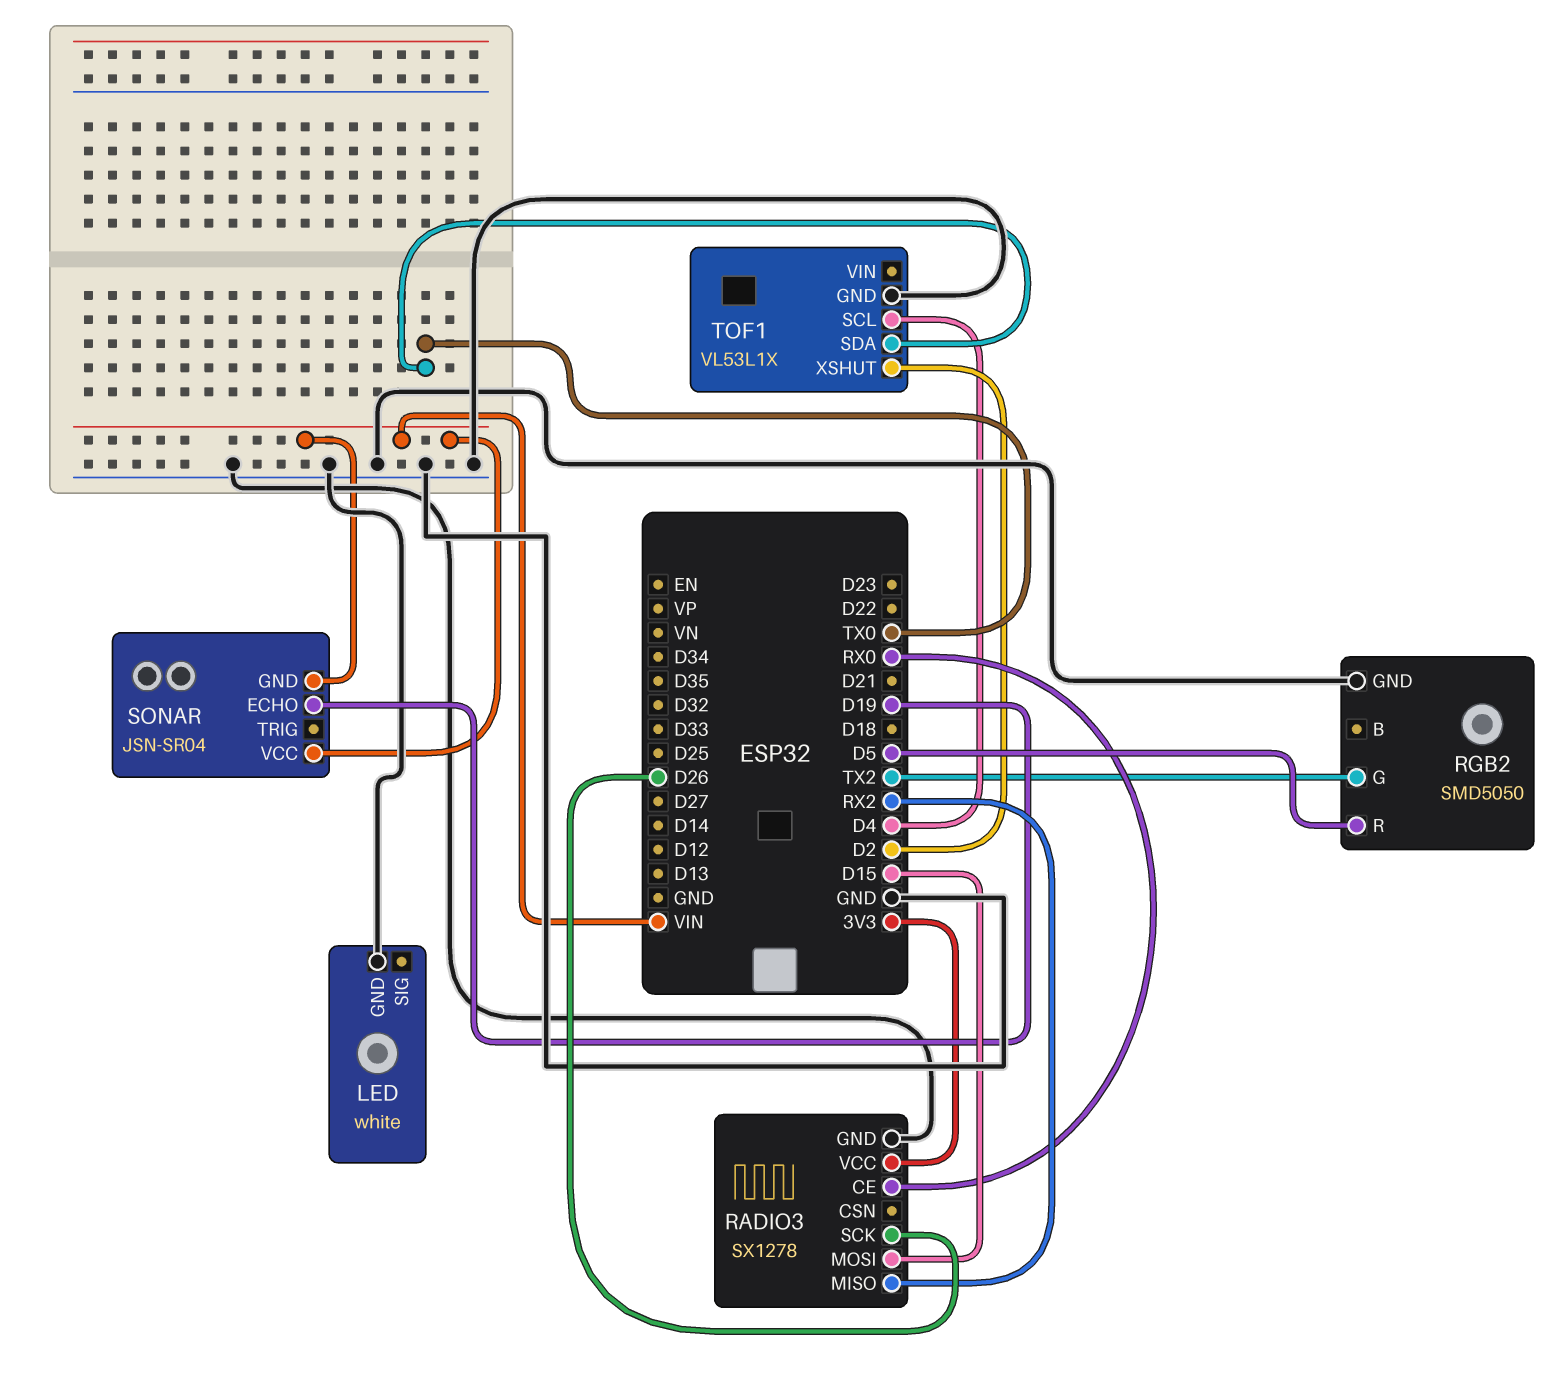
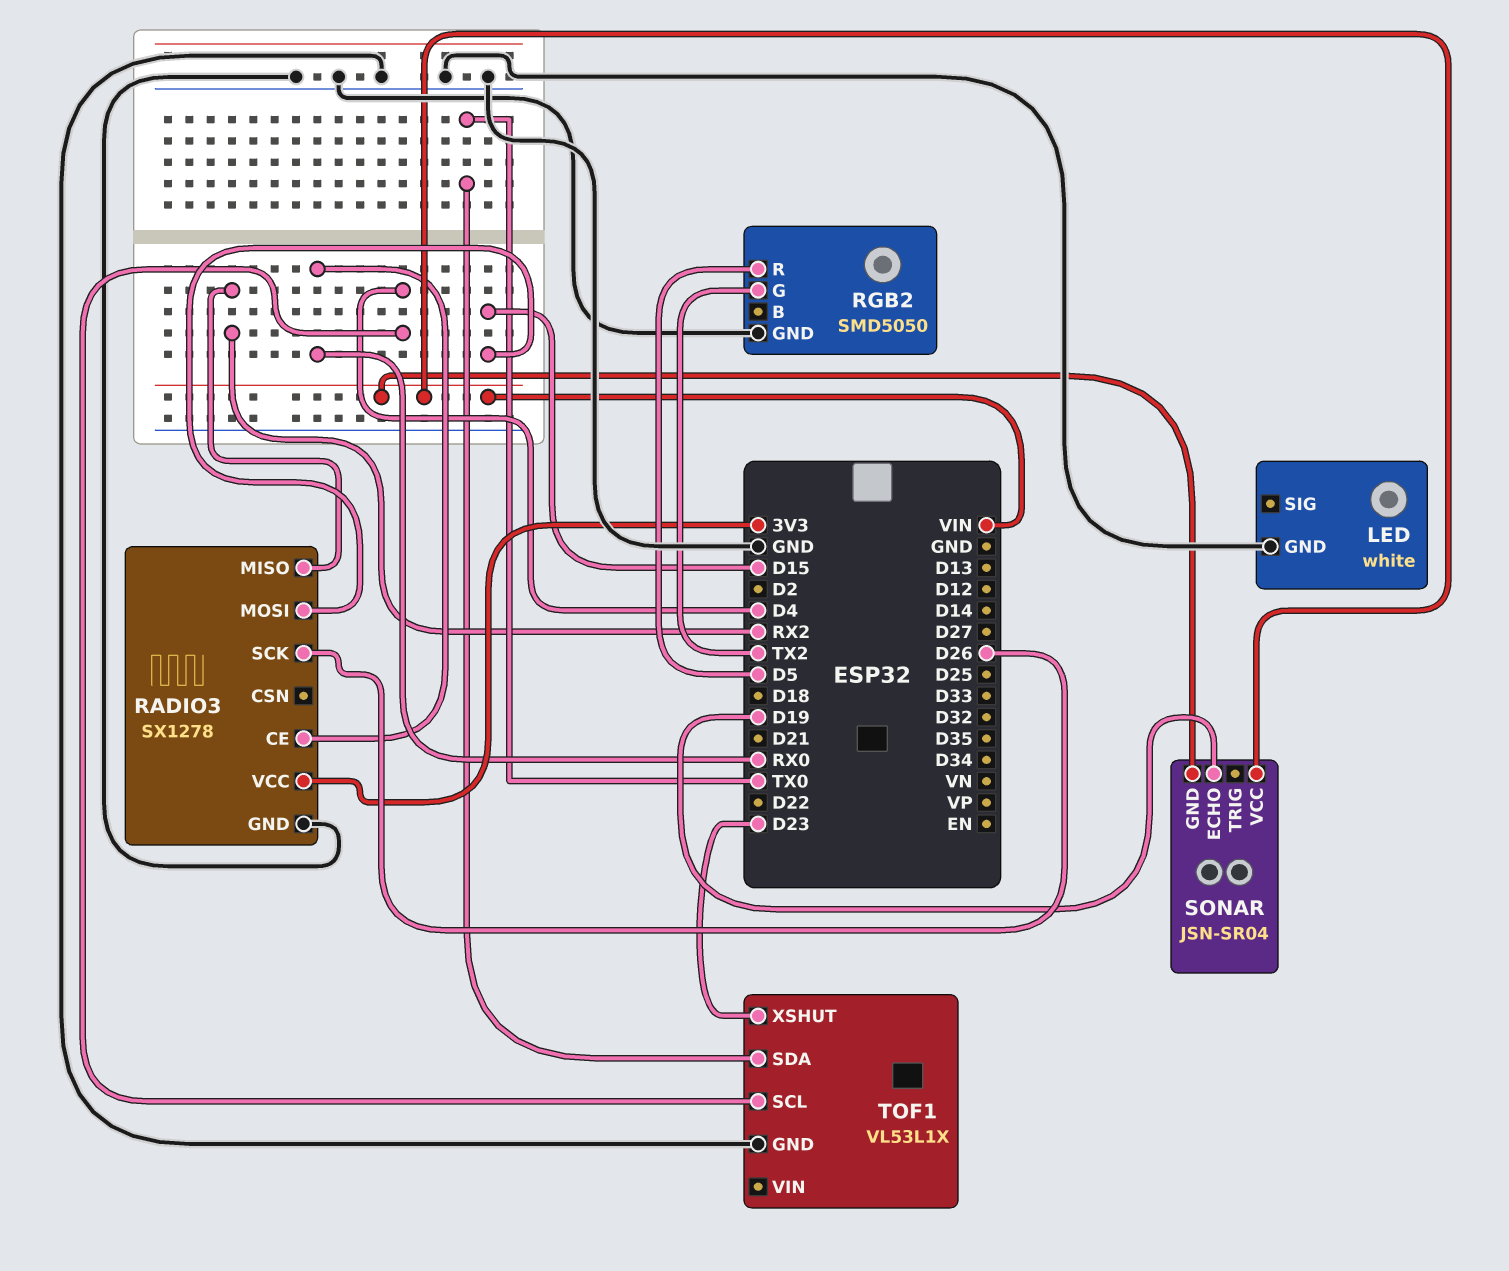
TOF1 pin XSHUT: D2 -> D23

